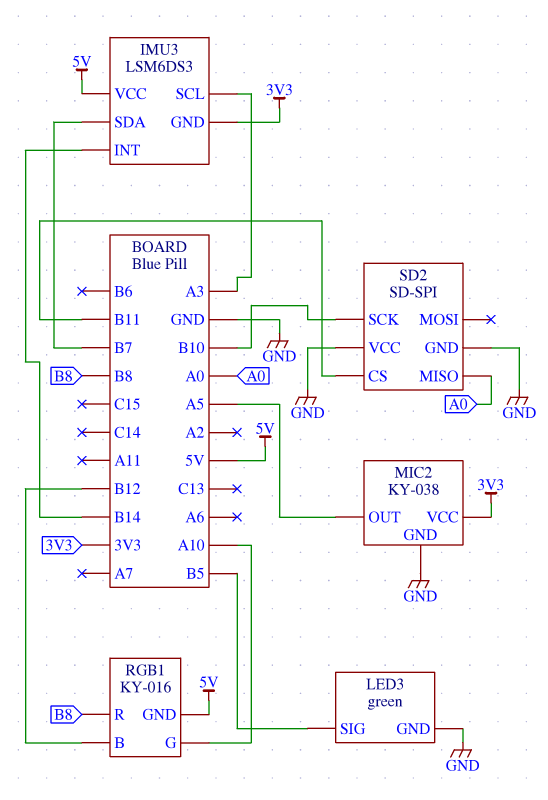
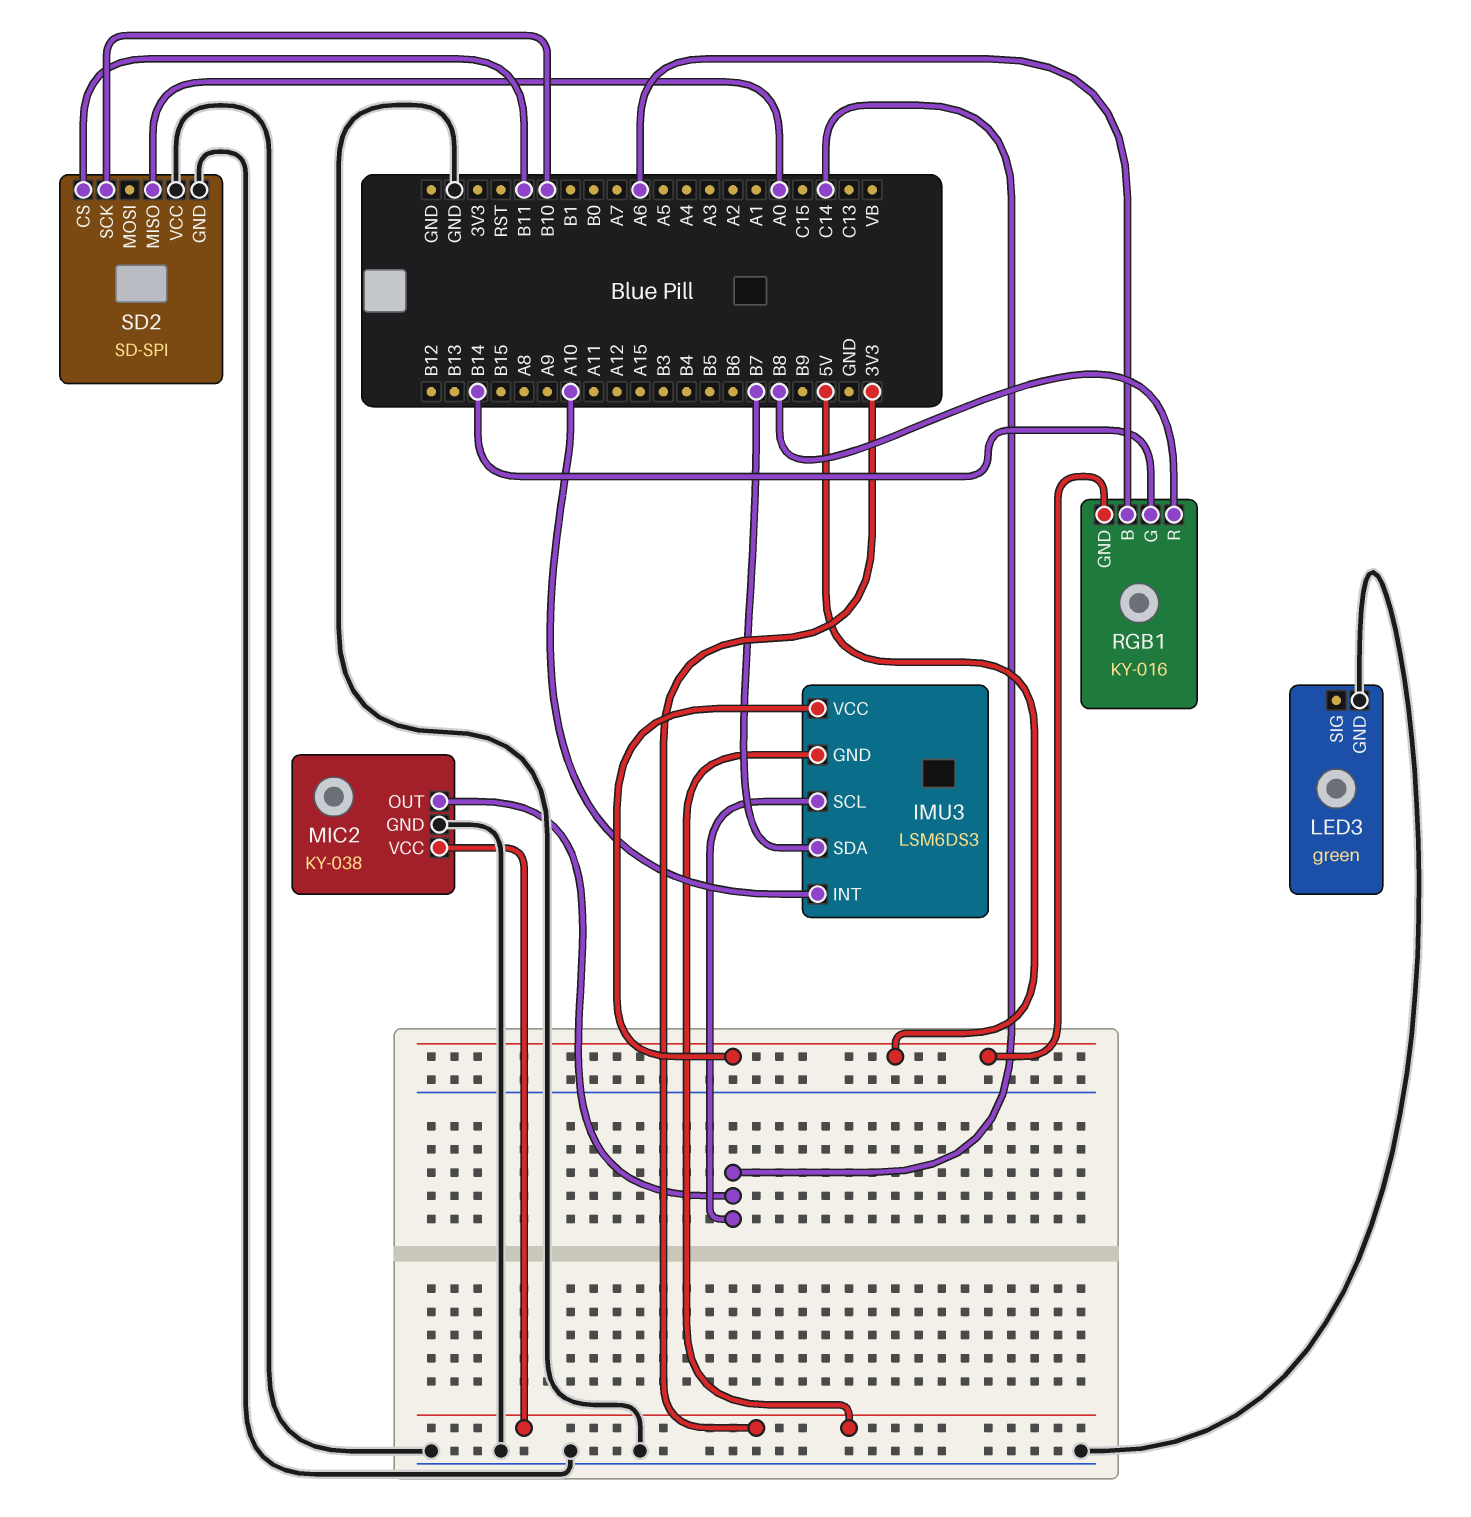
IMU3 pin INT: B14 -> A10
IMU3 pin SCL: A3 -> C14
LED3 pin SIG: B5 -> none
MIC2 pin OUT: A5 -> C14
RGB1 pin B: B12 -> A6
RGB1 pin G: A10 -> B14

